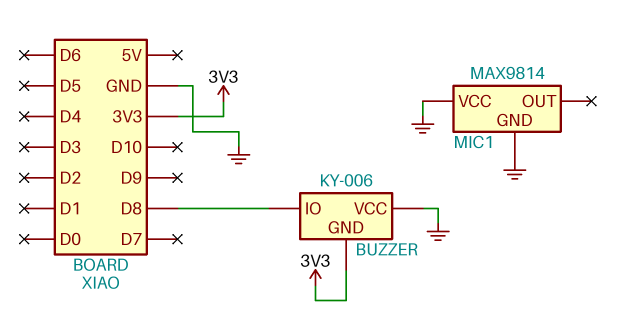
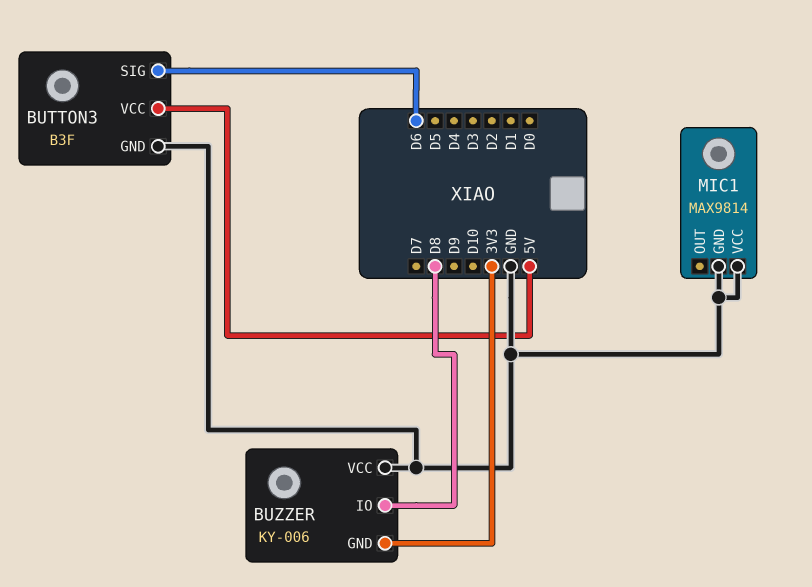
BUTTON3: none -> B3F
BUTTON3 pin GND: none -> GND
BUTTON3 pin SIG: none -> D6
BUTTON3 pin VCC: none -> 5V

